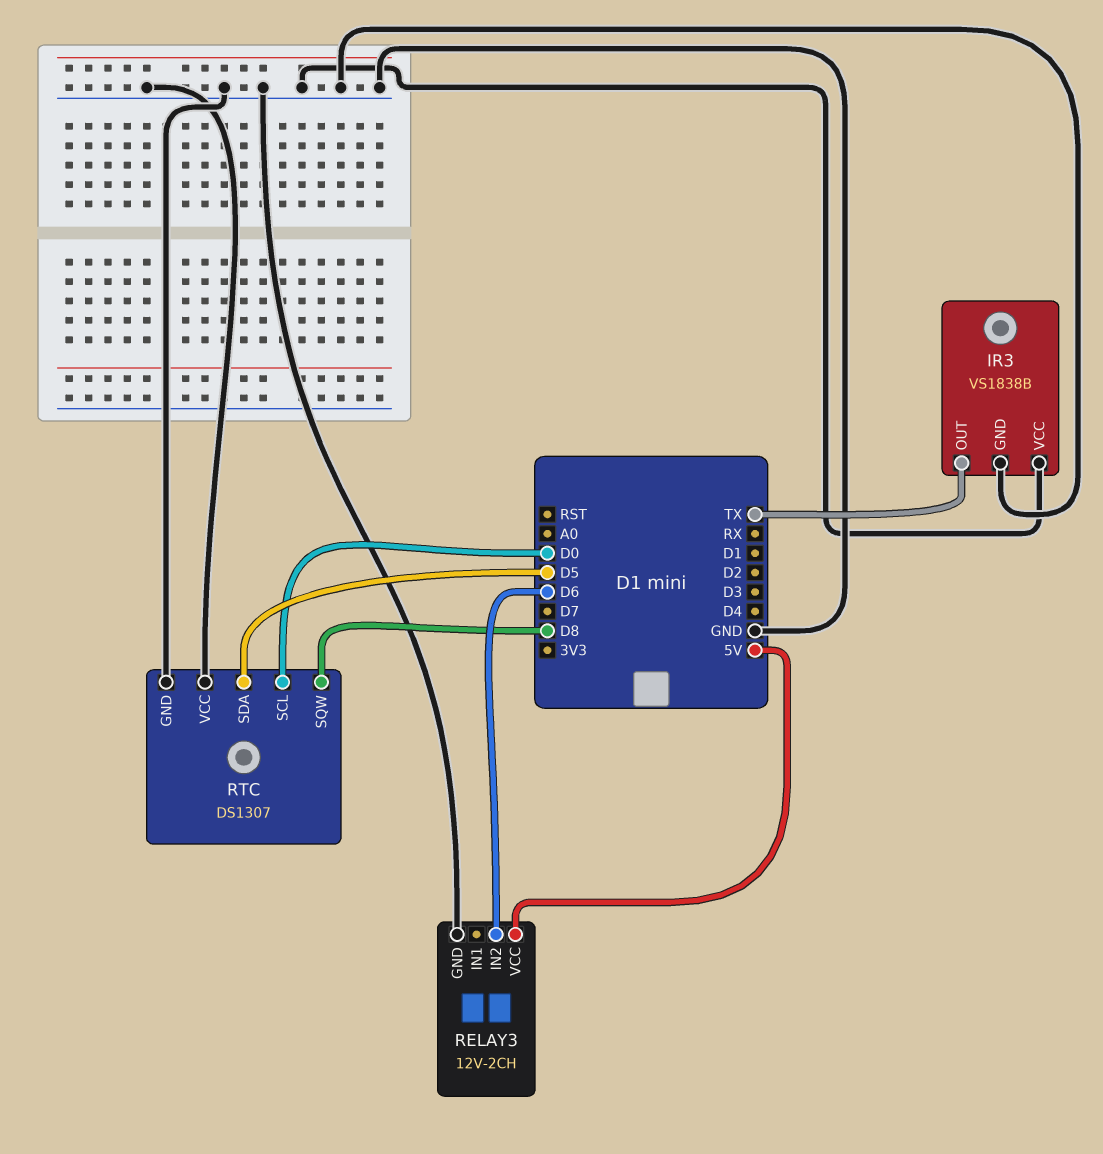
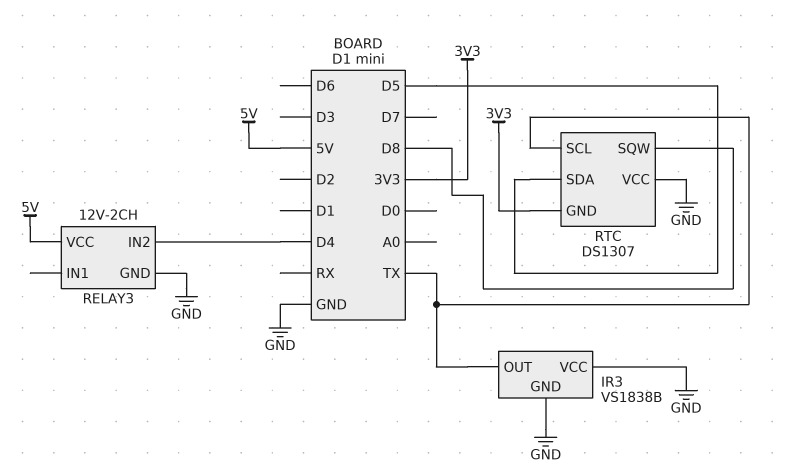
RELAY3 pin IN2: D6 -> D4
RTC pin GND: GND -> 3V3
RTC pin SCL: D0 -> TX

